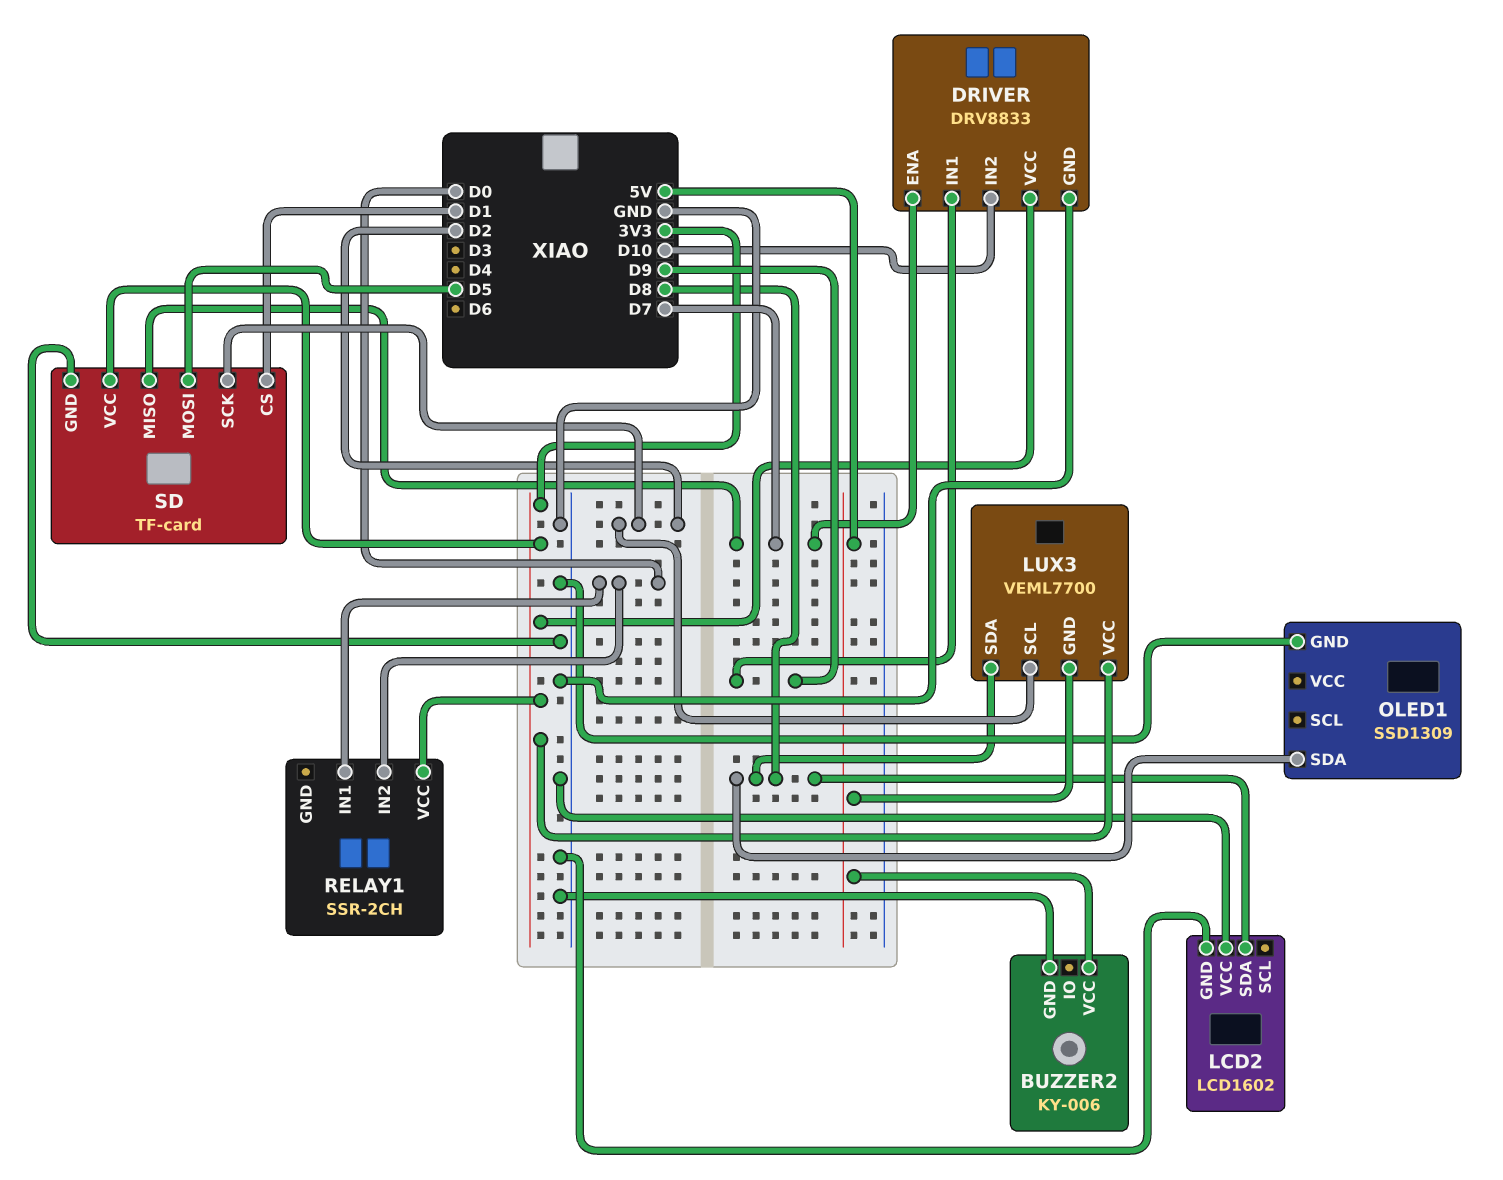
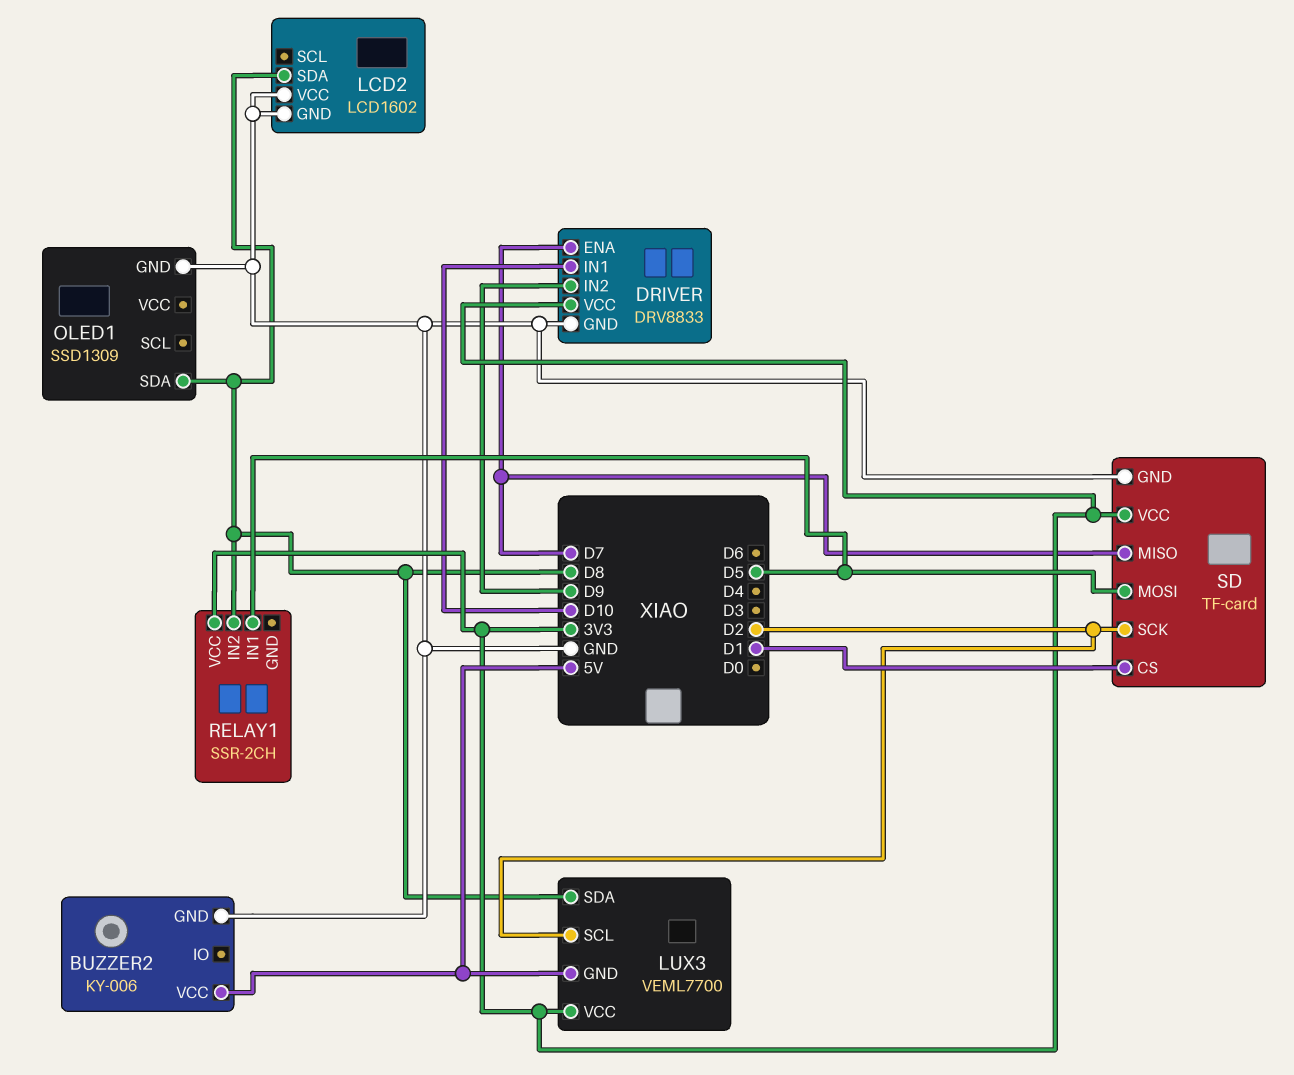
DRIVER pin IN1: D9 -> D10
DRIVER pin IN2: D10 -> D9
RELAY1 pin IN1: D0 -> D5
RELAY1 pin IN2: D0 -> D8

